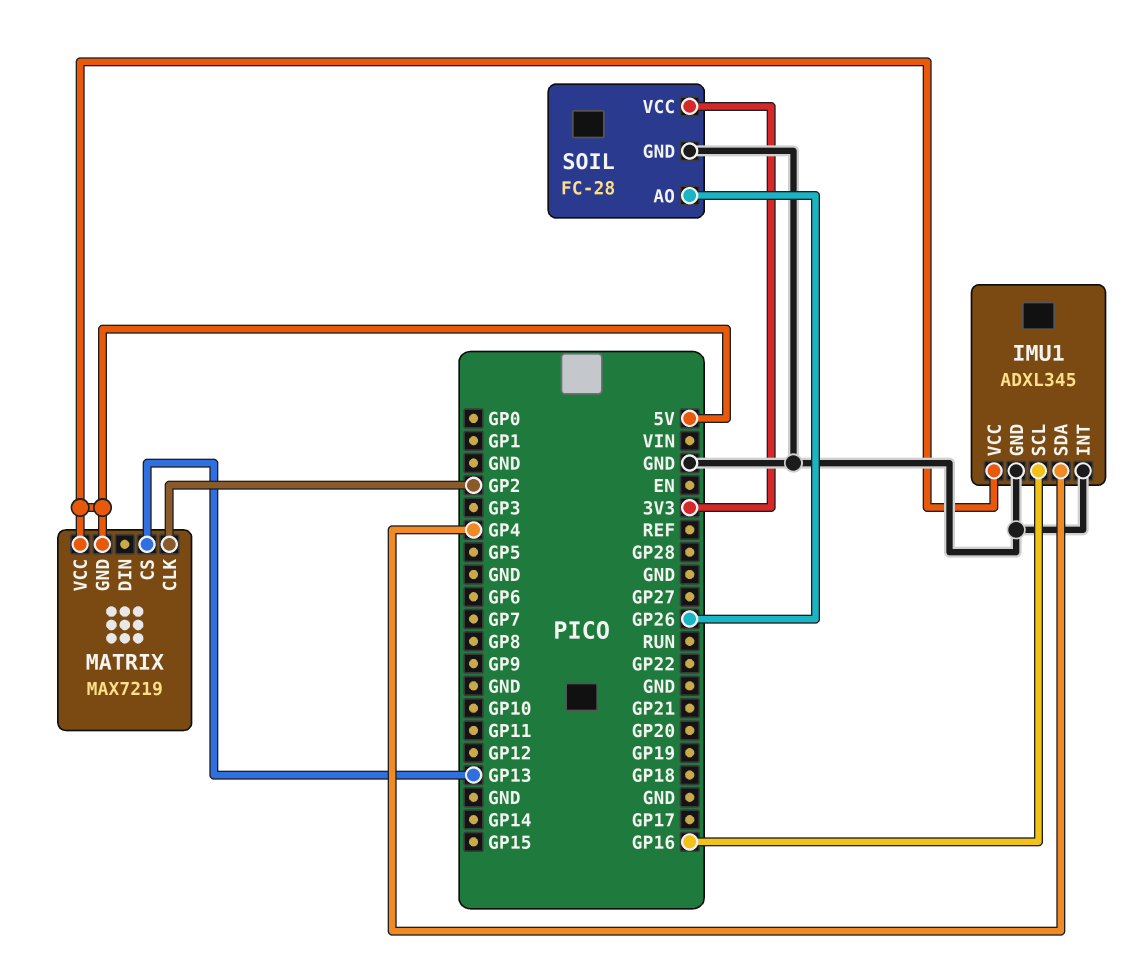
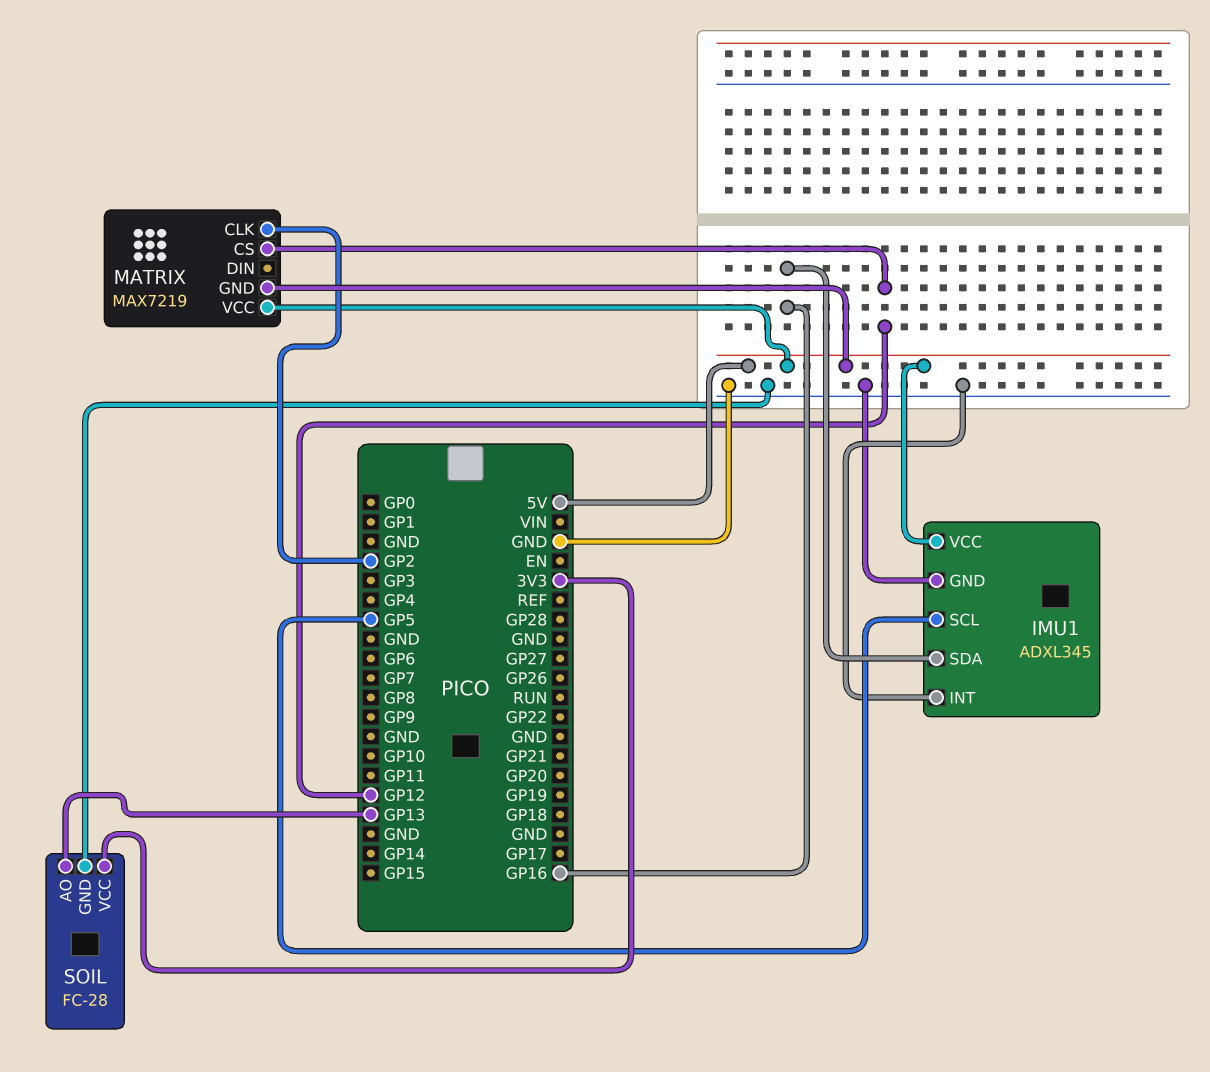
IMU1 pin SCL: GP16 -> GP5
IMU1 pin SDA: GP4 -> GP16
MATRIX pin CS: GP13 -> GP12
SOIL pin AO: GP26 -> GP13

